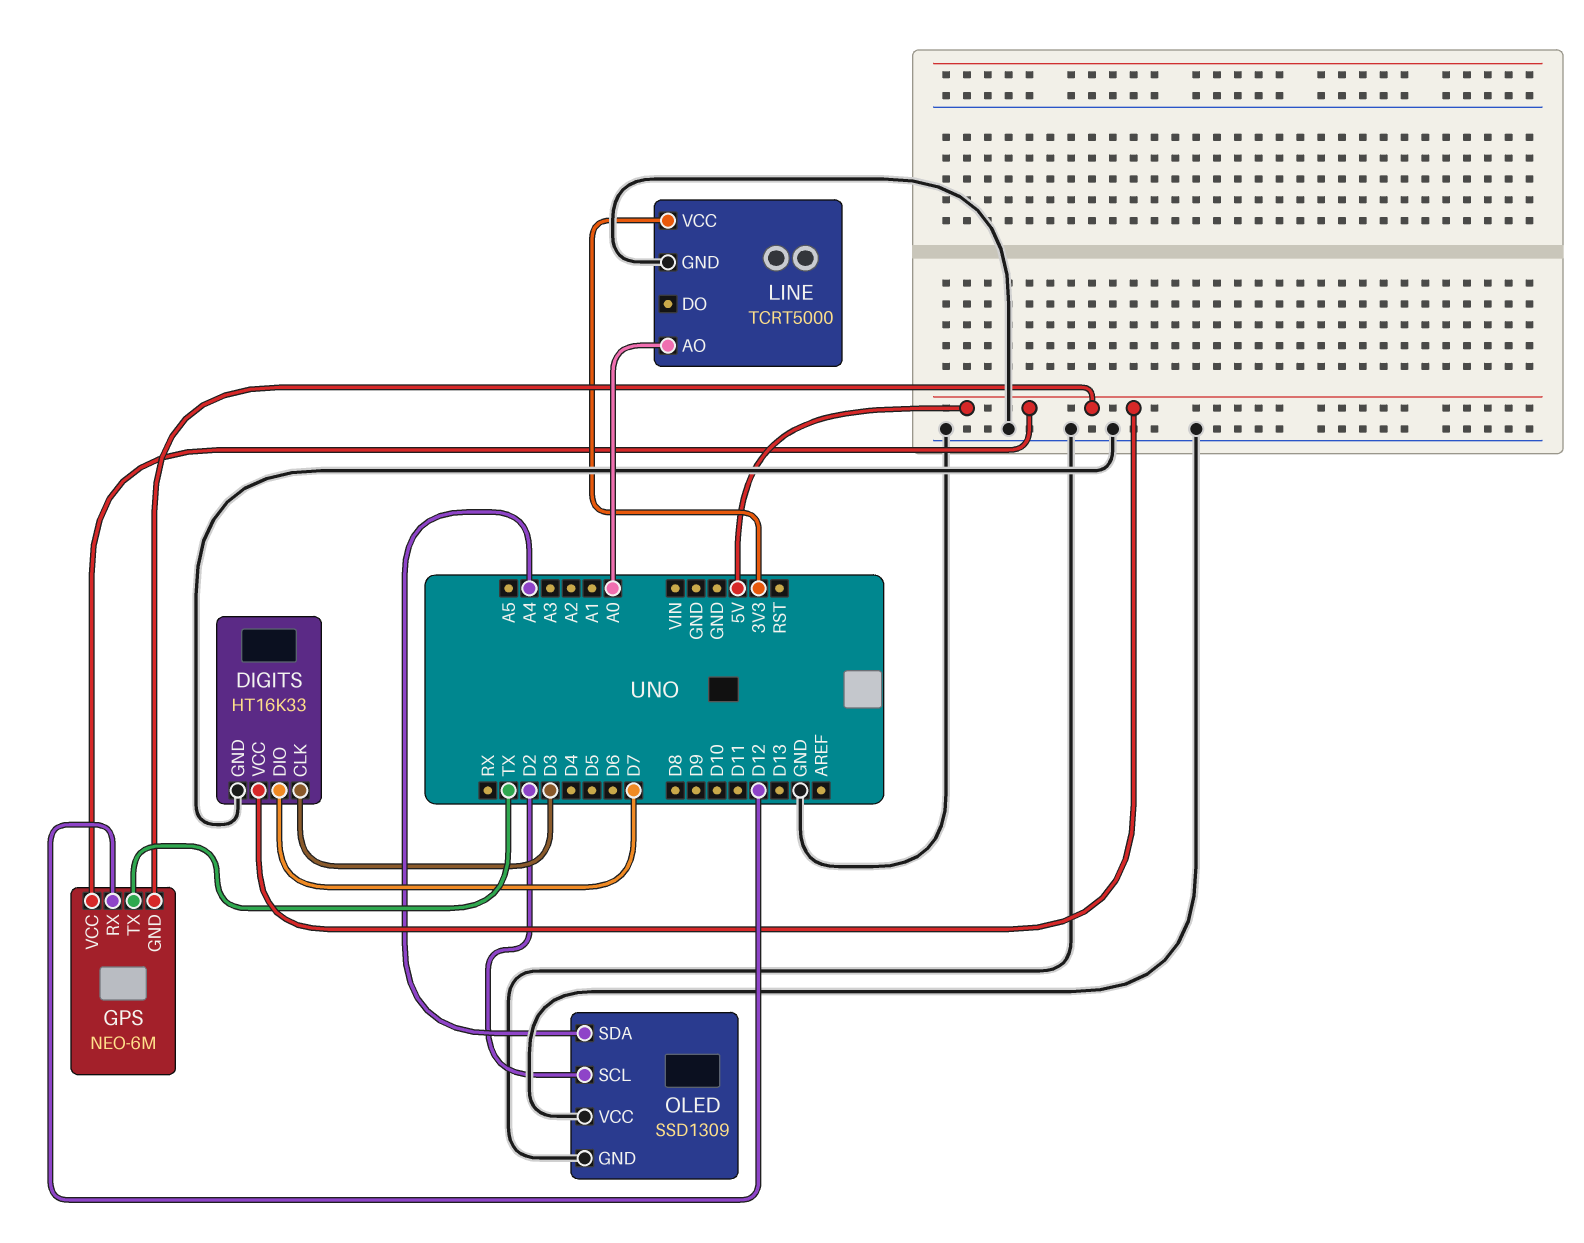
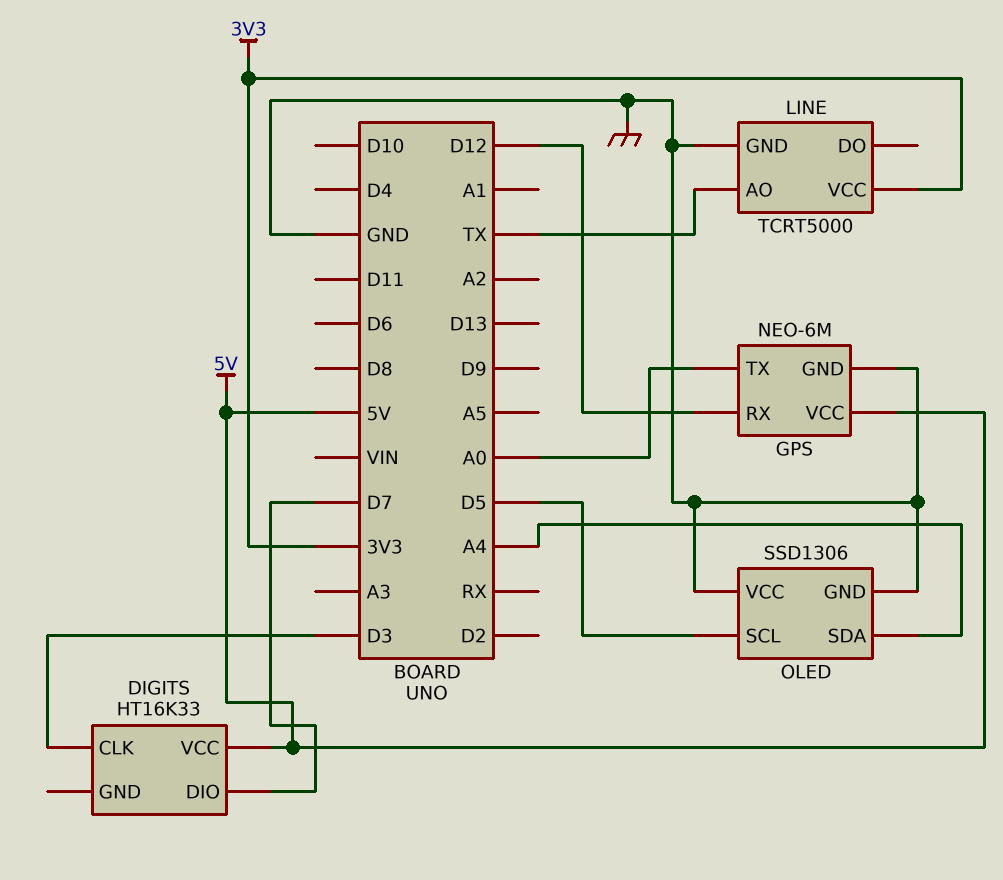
DIGITS pin GND: GND -> none
GPS pin GND: 5V -> GND
GPS pin TX: TX -> A0
LINE pin AO: A0 -> TX
OLED: SSD1309 -> SSD1306
OLED pin SCL: D2 -> D5

